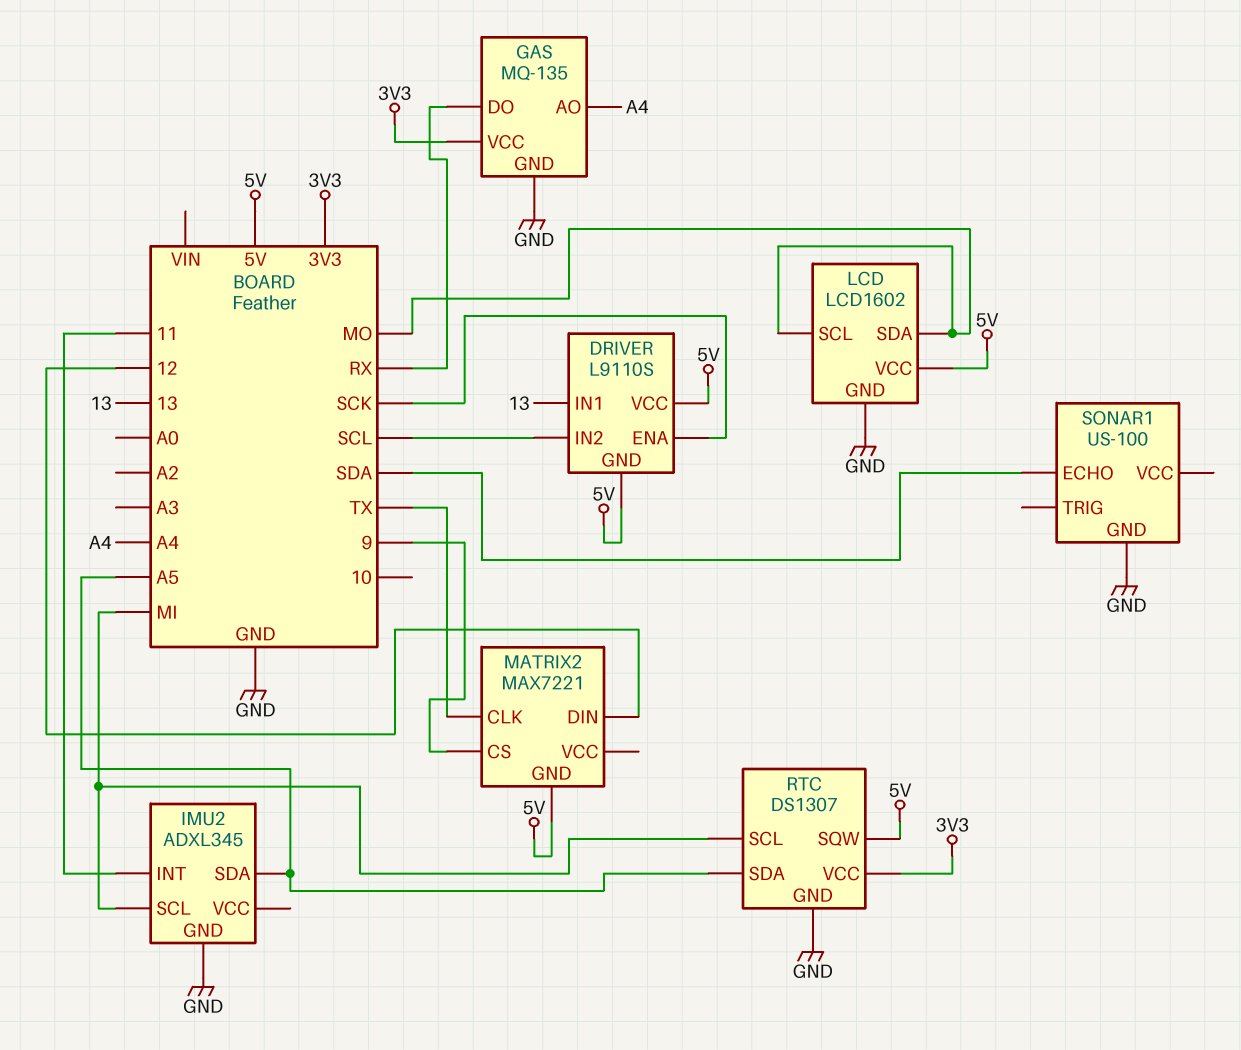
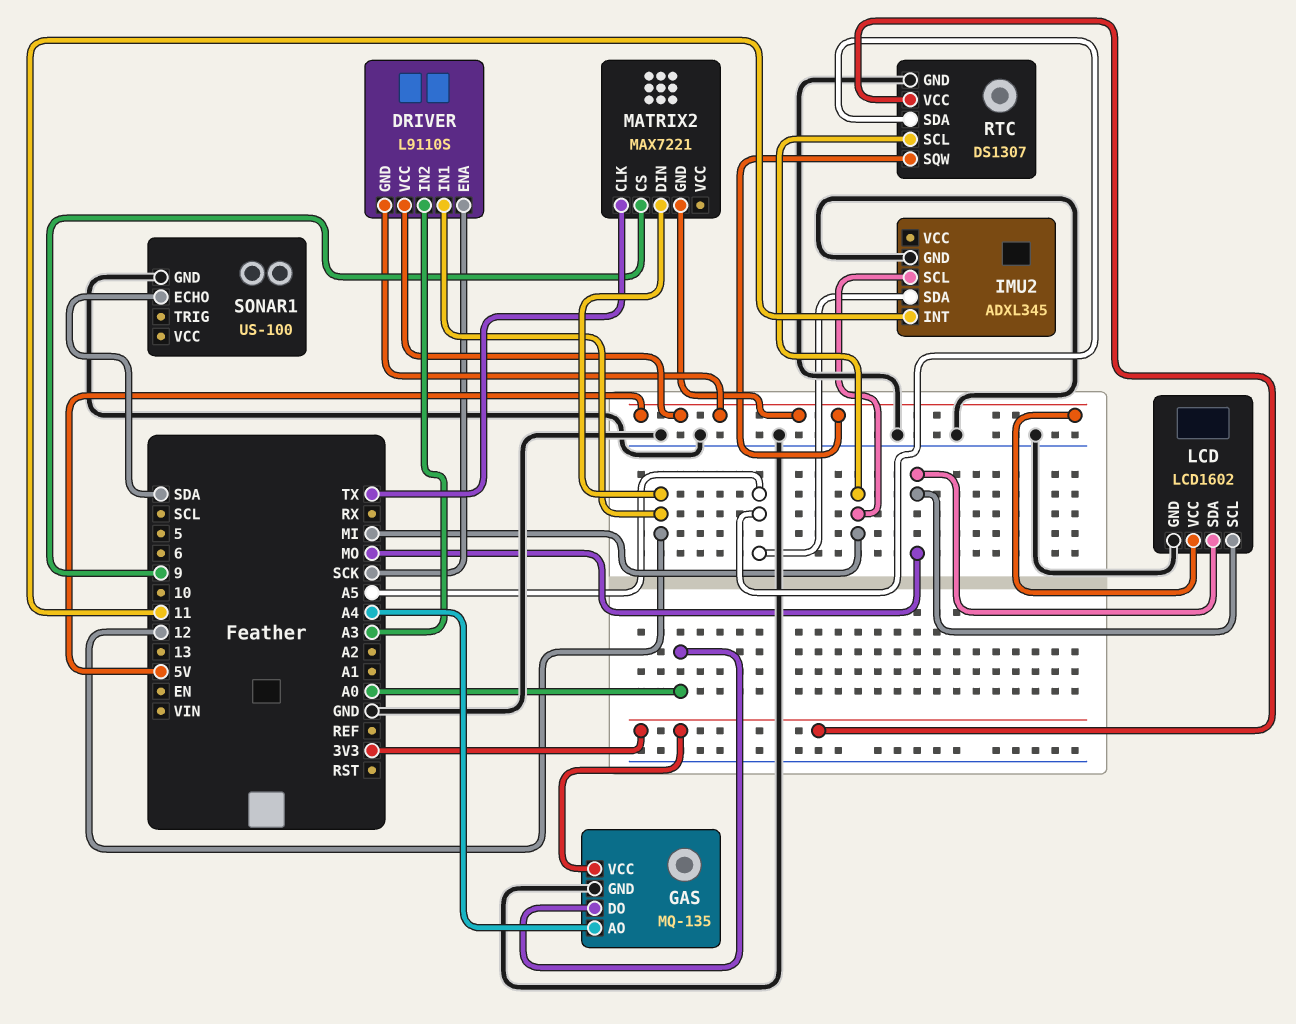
DRIVER pin IN1: 13 -> 12
DRIVER pin IN2: SCL -> A3
GAS pin DO: RX -> A0

